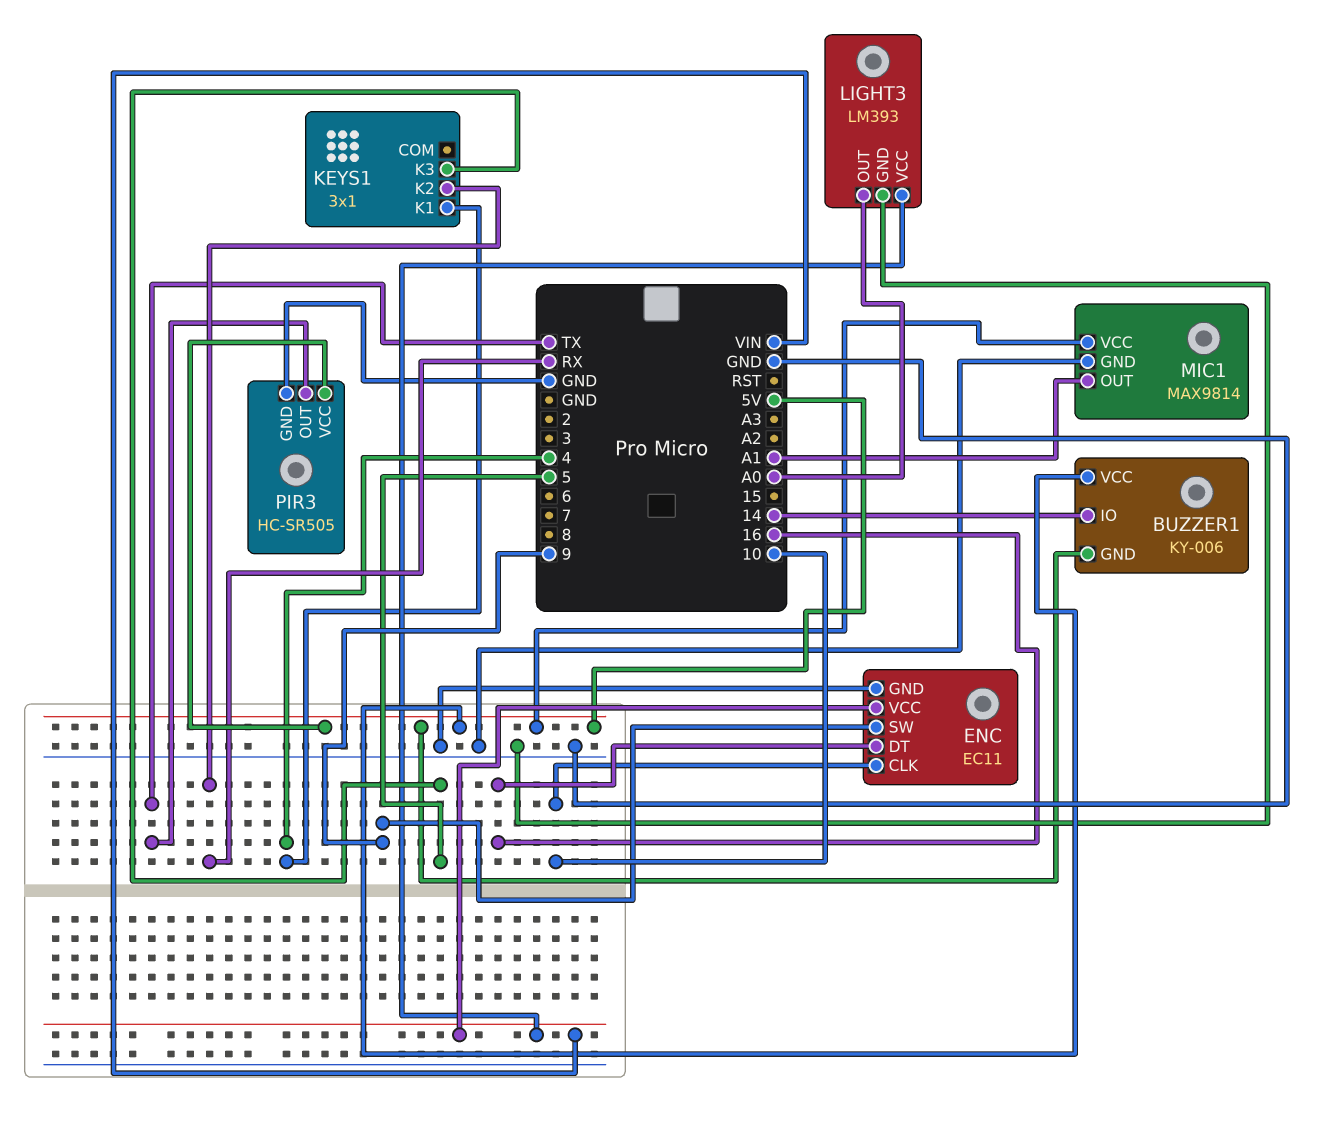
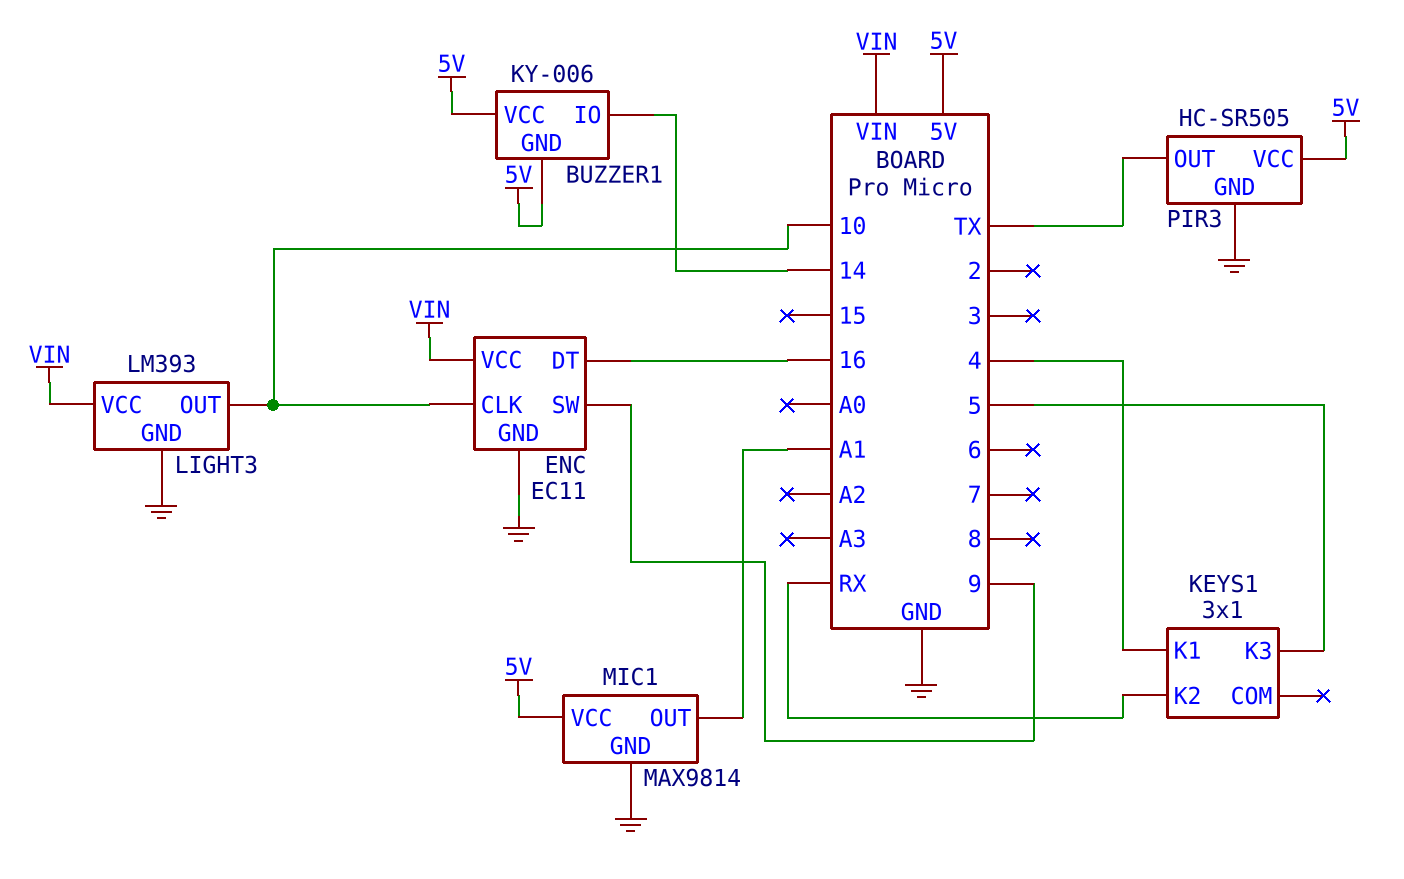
LIGHT3 pin OUT: A0 -> 10

